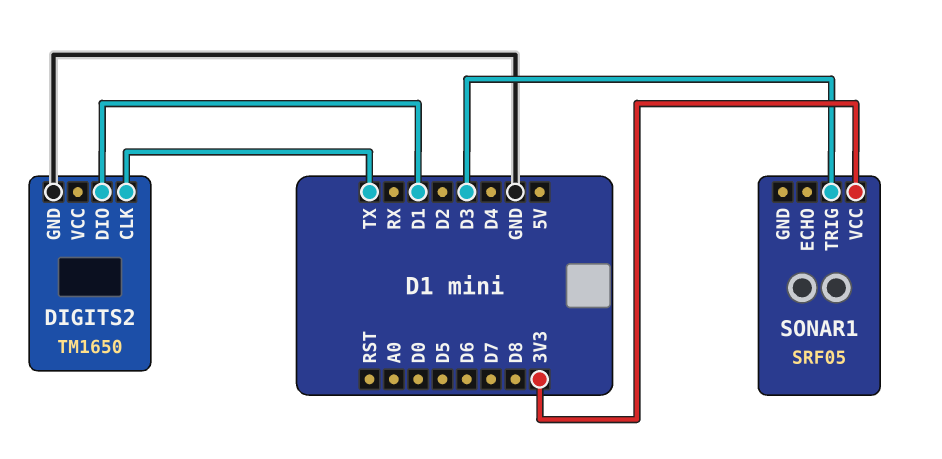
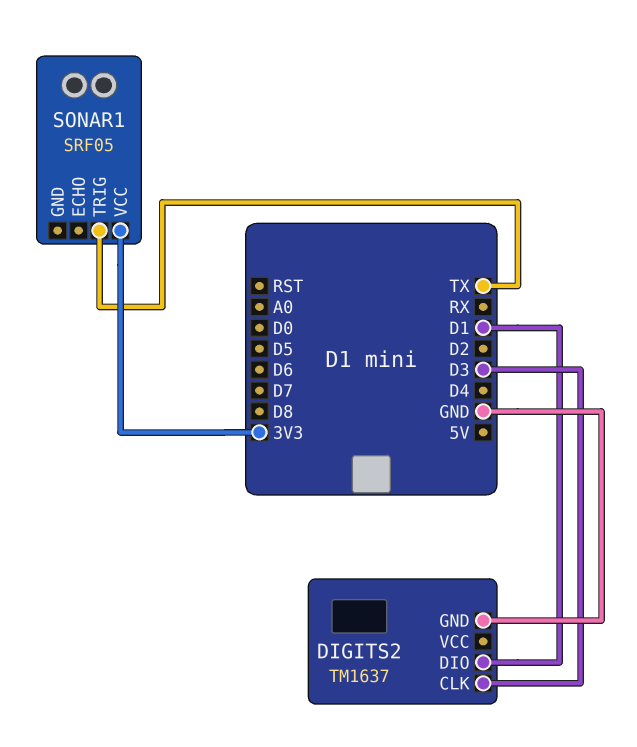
DIGITS2: TM1650 -> TM1637
DIGITS2 pin CLK: TX -> D3
SONAR1 pin TRIG: D3 -> TX

